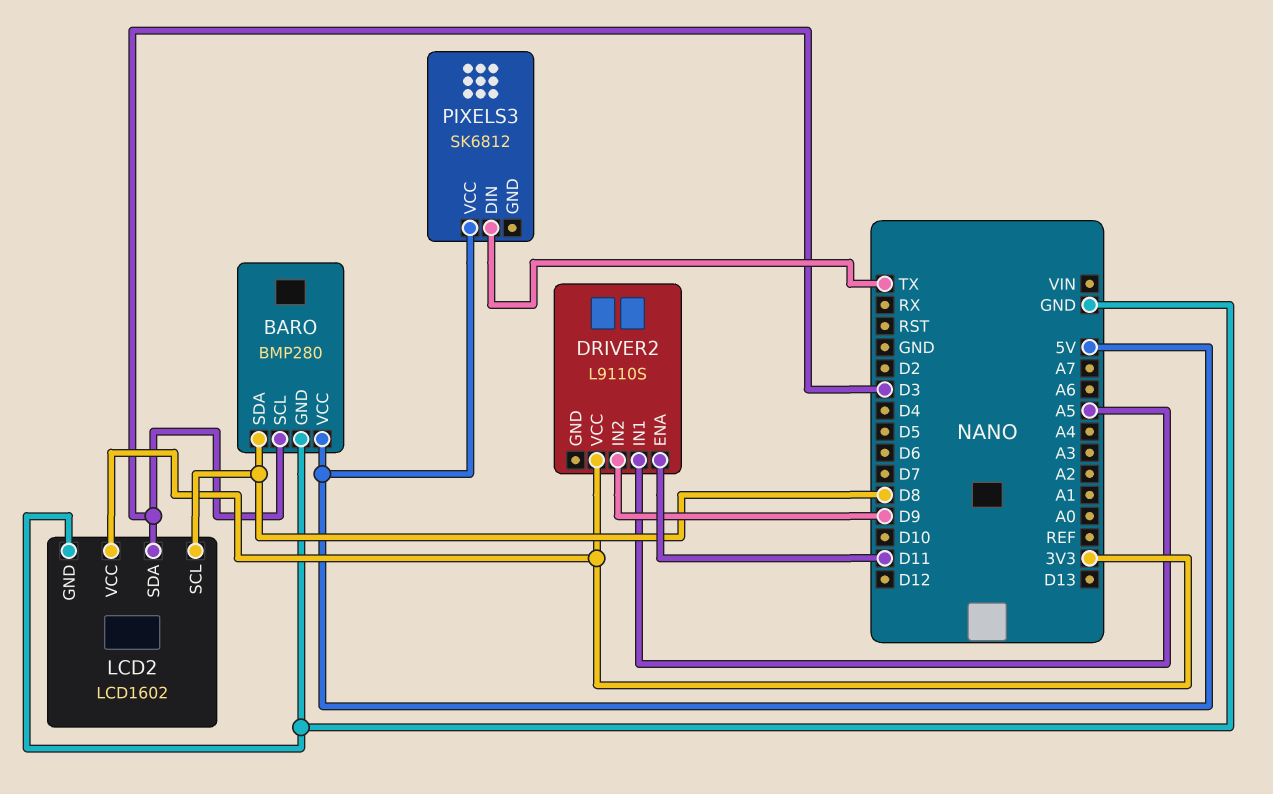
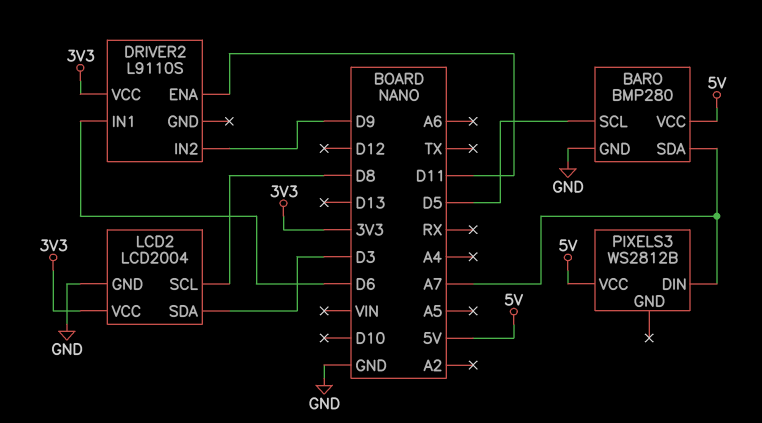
BARO pin SCL: D3 -> D5
BARO pin SDA: D8 -> A7
DRIVER2 pin IN1: A5 -> D6
LCD2: LCD1602 -> LCD2004
PIXELS3: SK6812 -> WS2812B
PIXELS3 pin DIN: TX -> A7

